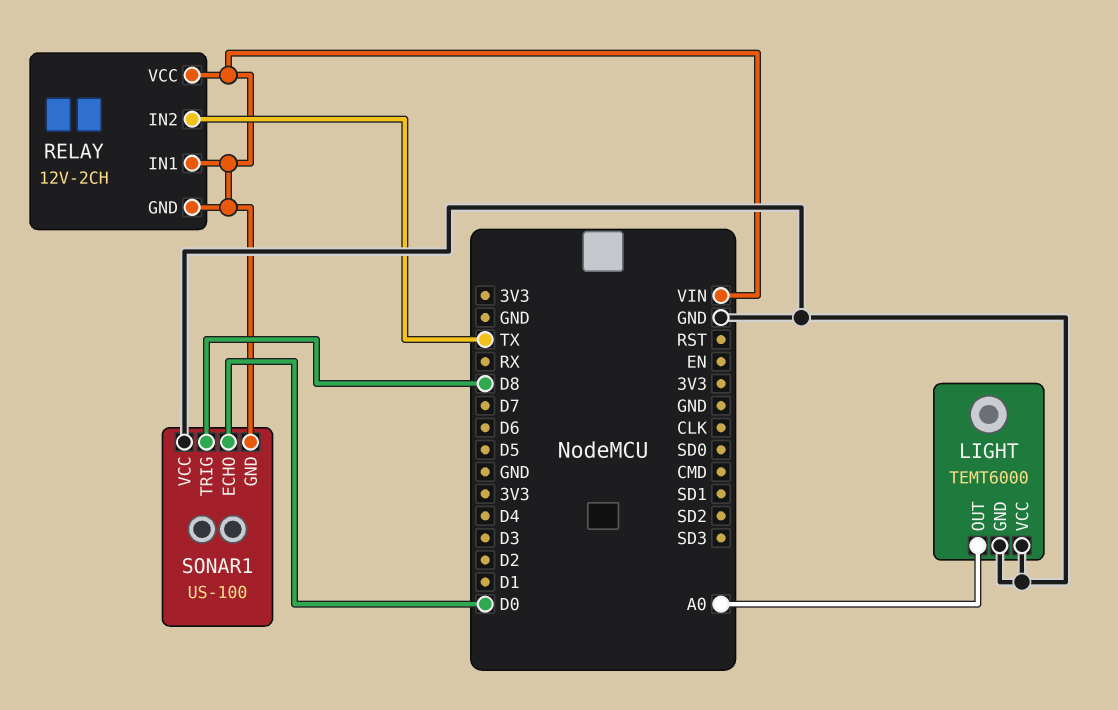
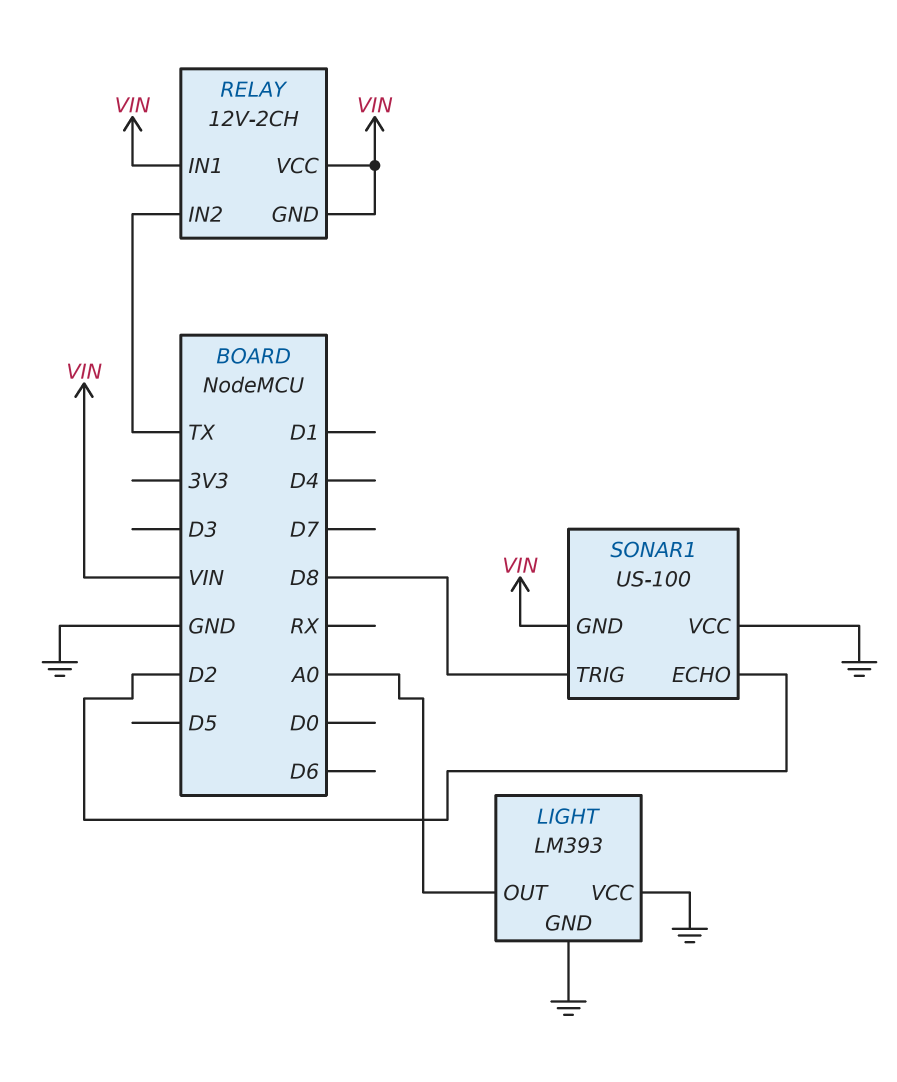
LIGHT: TEMT6000 -> LM393
SONAR1 pin ECHO: D0 -> D2

